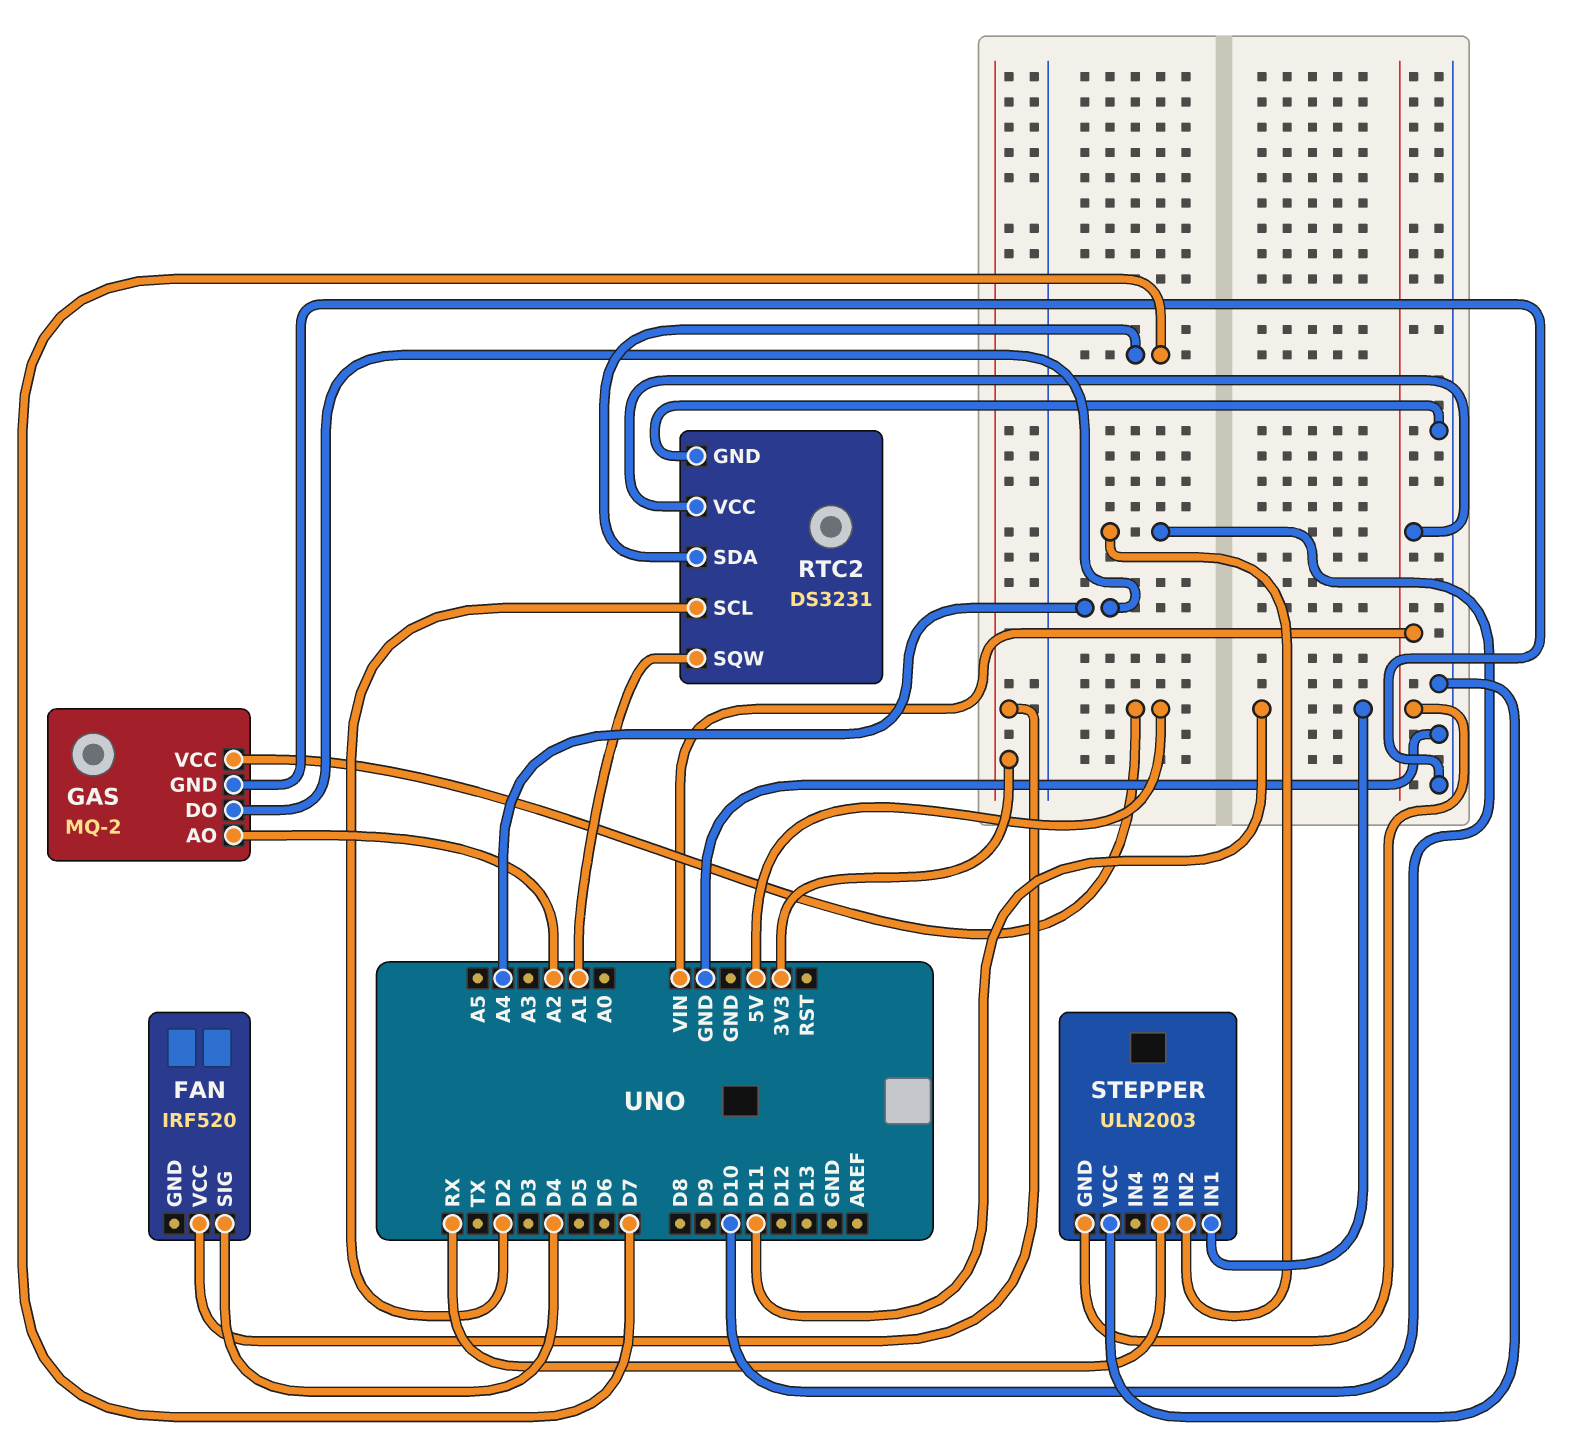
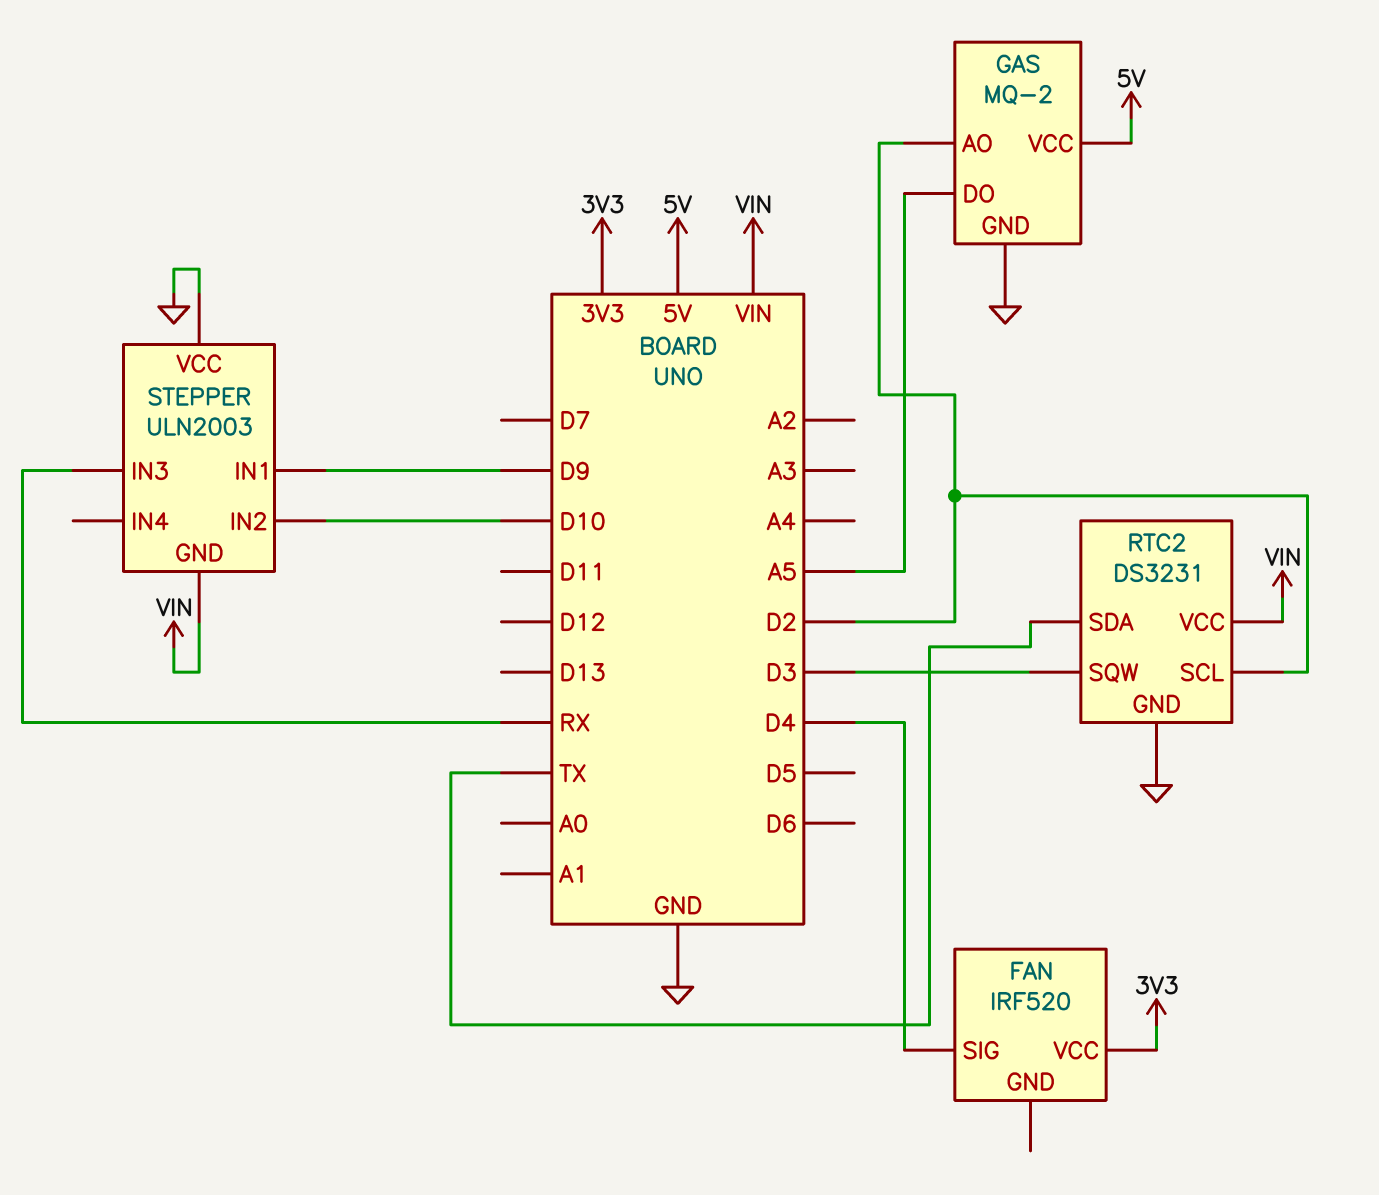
GAS pin AO: A2 -> D2
GAS pin DO: A4 -> A5
RTC2 pin SDA: D7 -> TX
RTC2 pin SQW: A1 -> D3
STEPPER pin IN1: D11 -> D9

